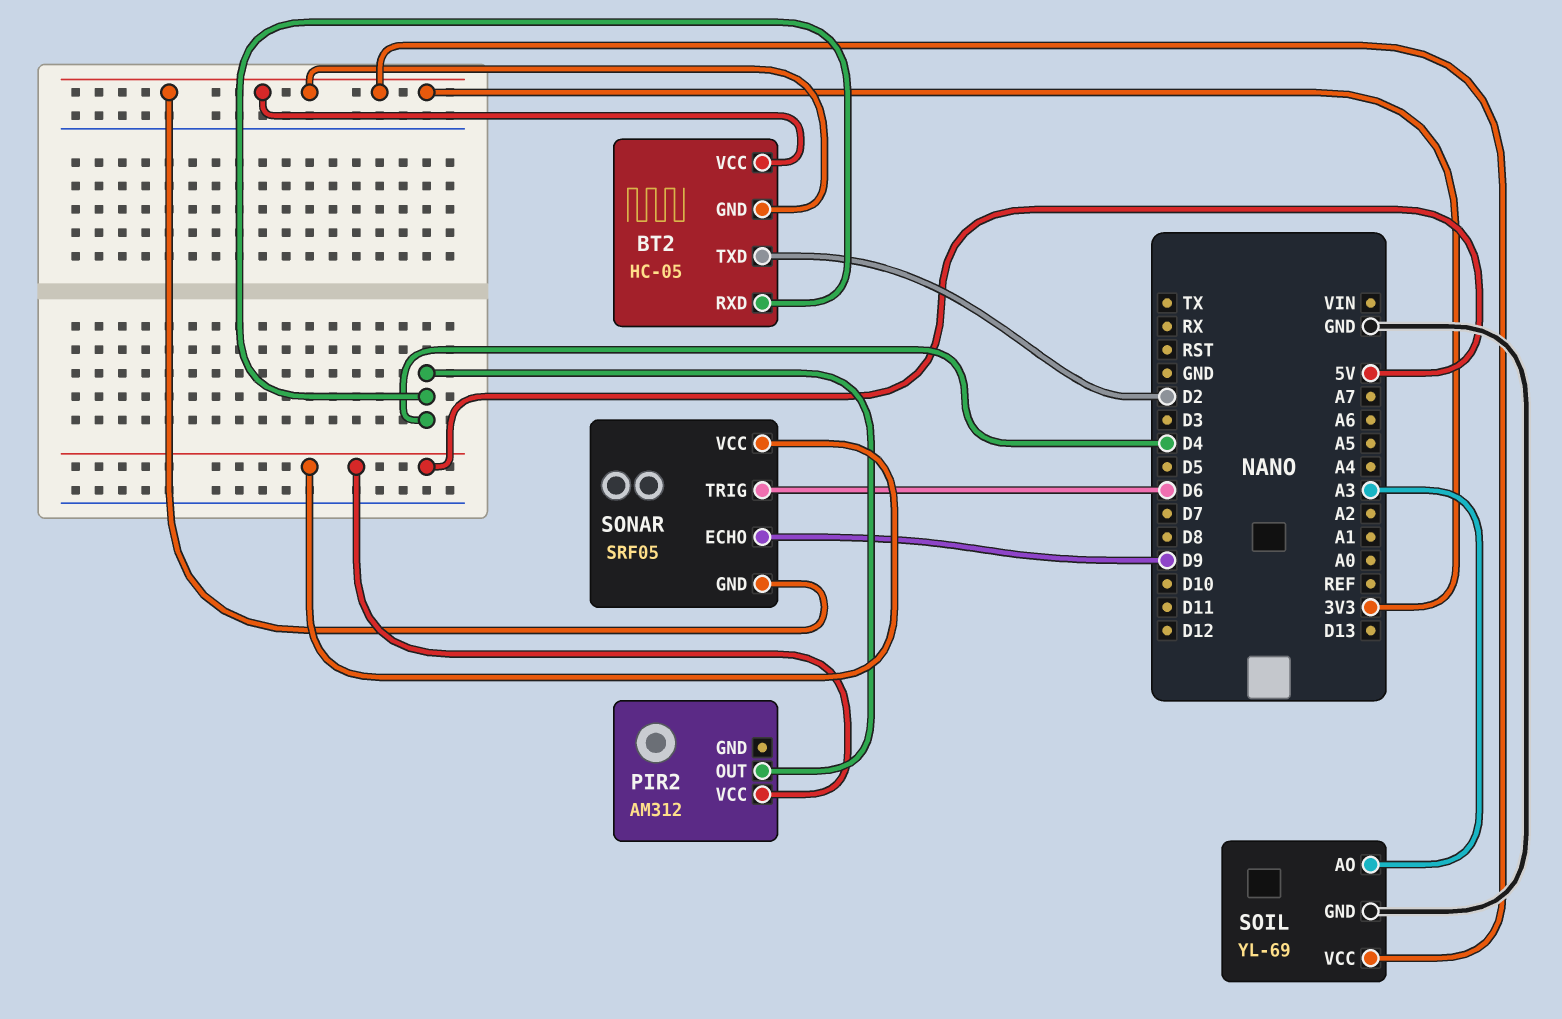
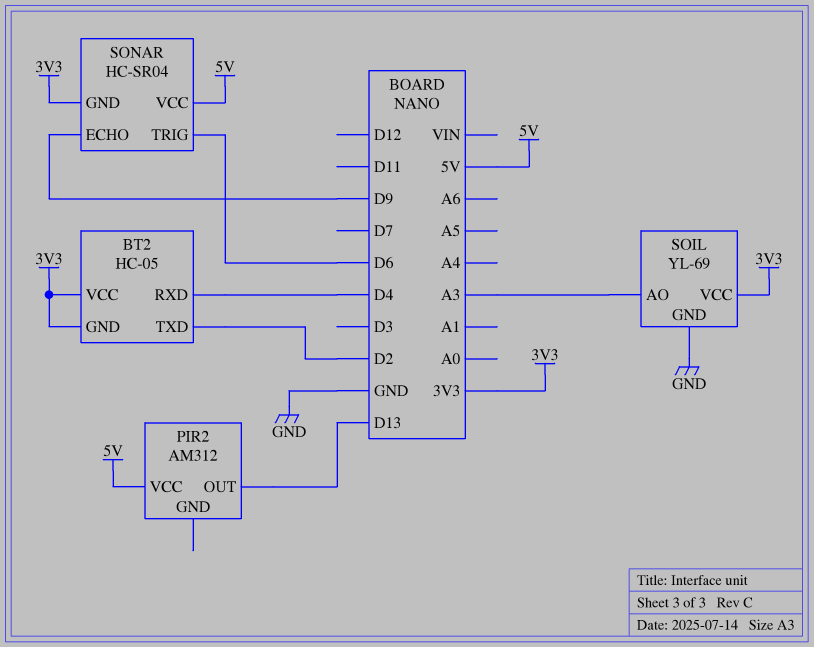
PIR2 pin OUT: D4 -> D13
SONAR: SRF05 -> HC-SR04

